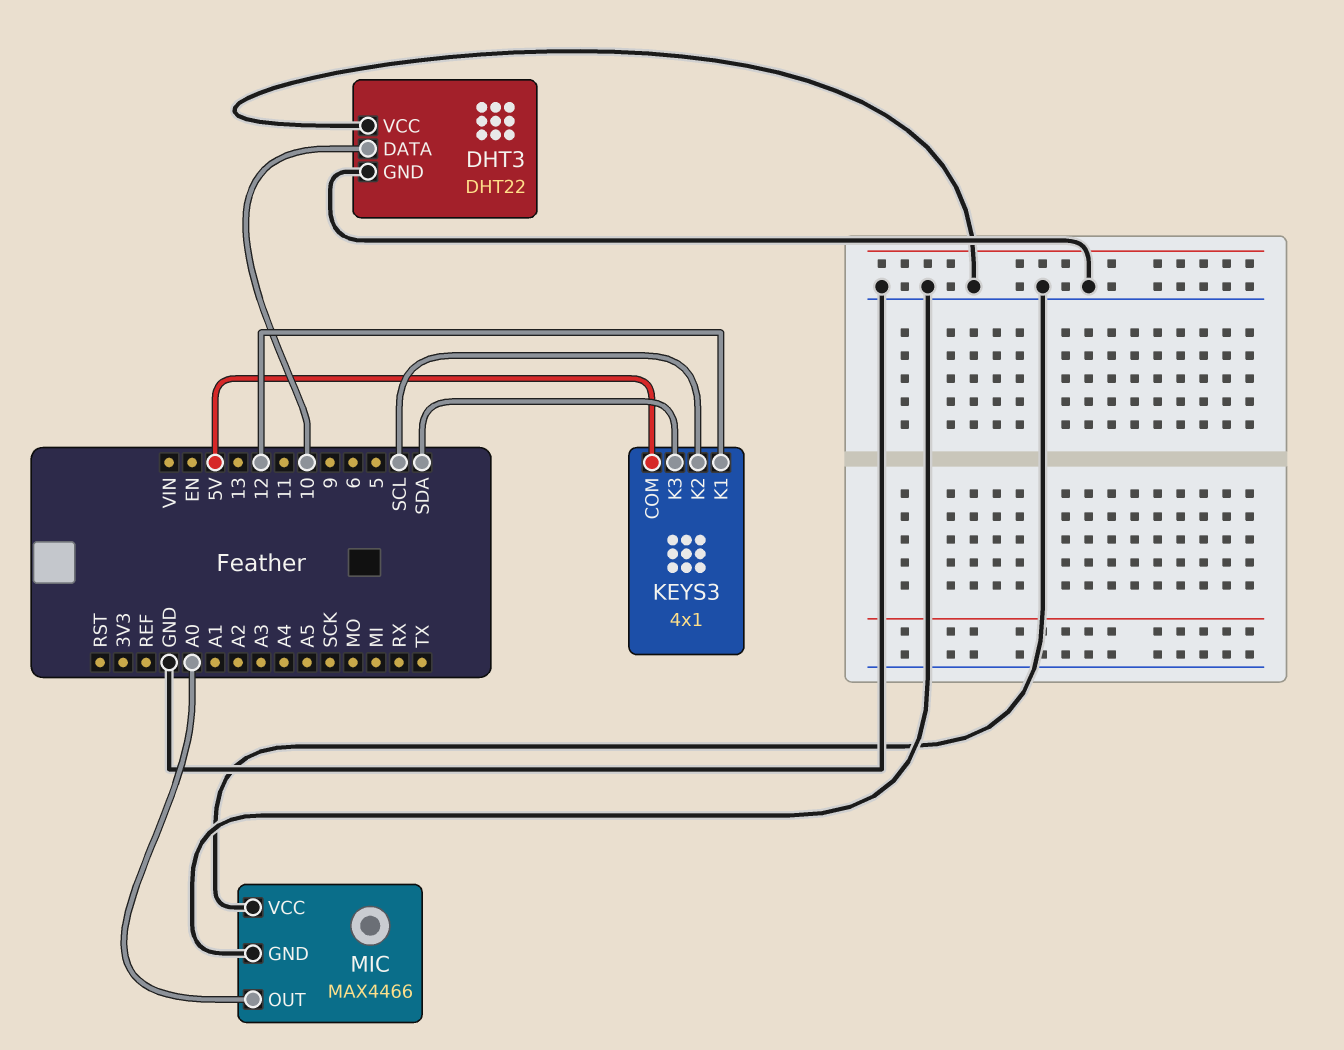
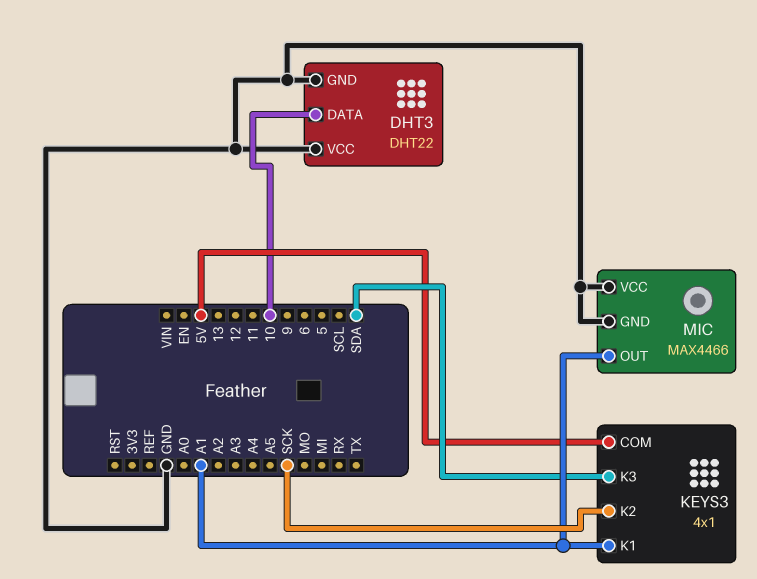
KEYS3 pin K1: 12 -> A1
KEYS3 pin K2: SCL -> SCK
MIC pin OUT: A0 -> A1

